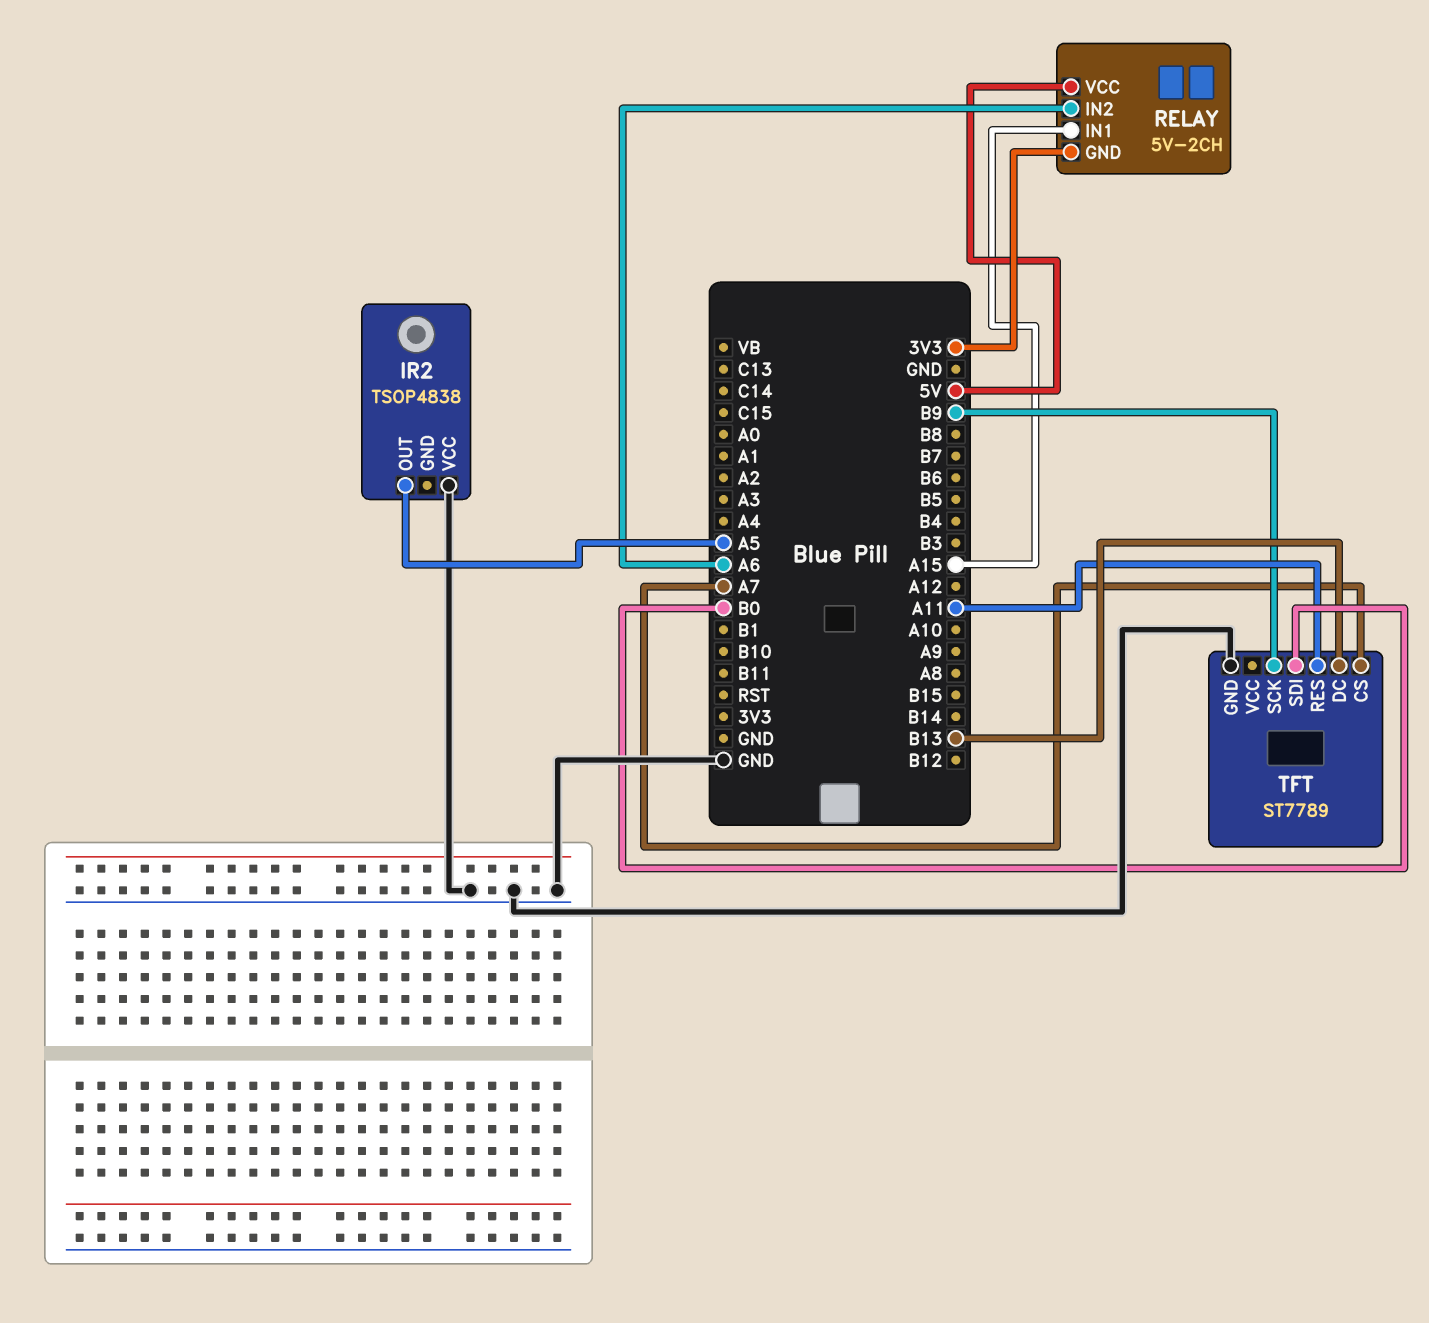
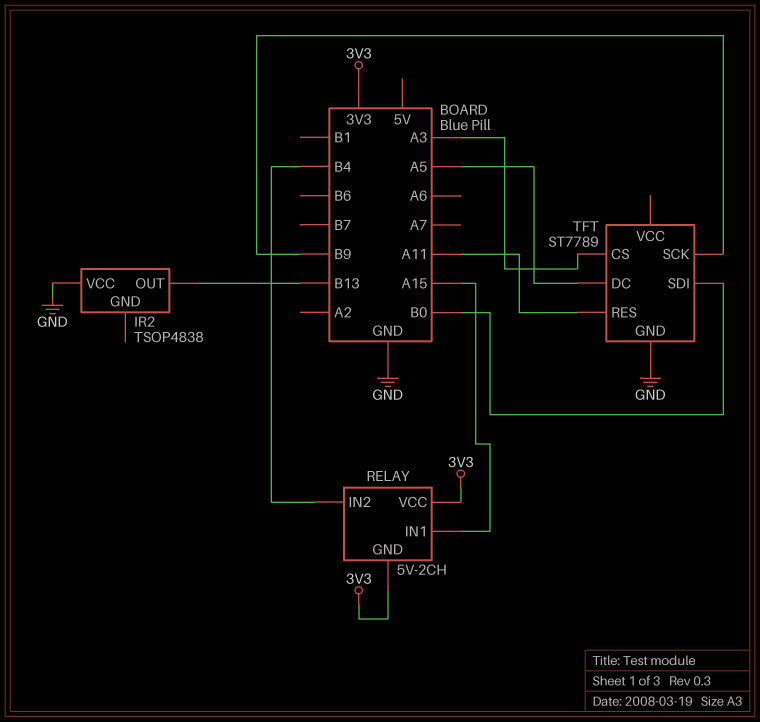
IR2 pin OUT: A5 -> B13
RELAY pin IN2: A6 -> B4
RELAY pin VCC: 5V -> 3V3
TFT pin CS: A7 -> A3
TFT pin DC: B13 -> A5

